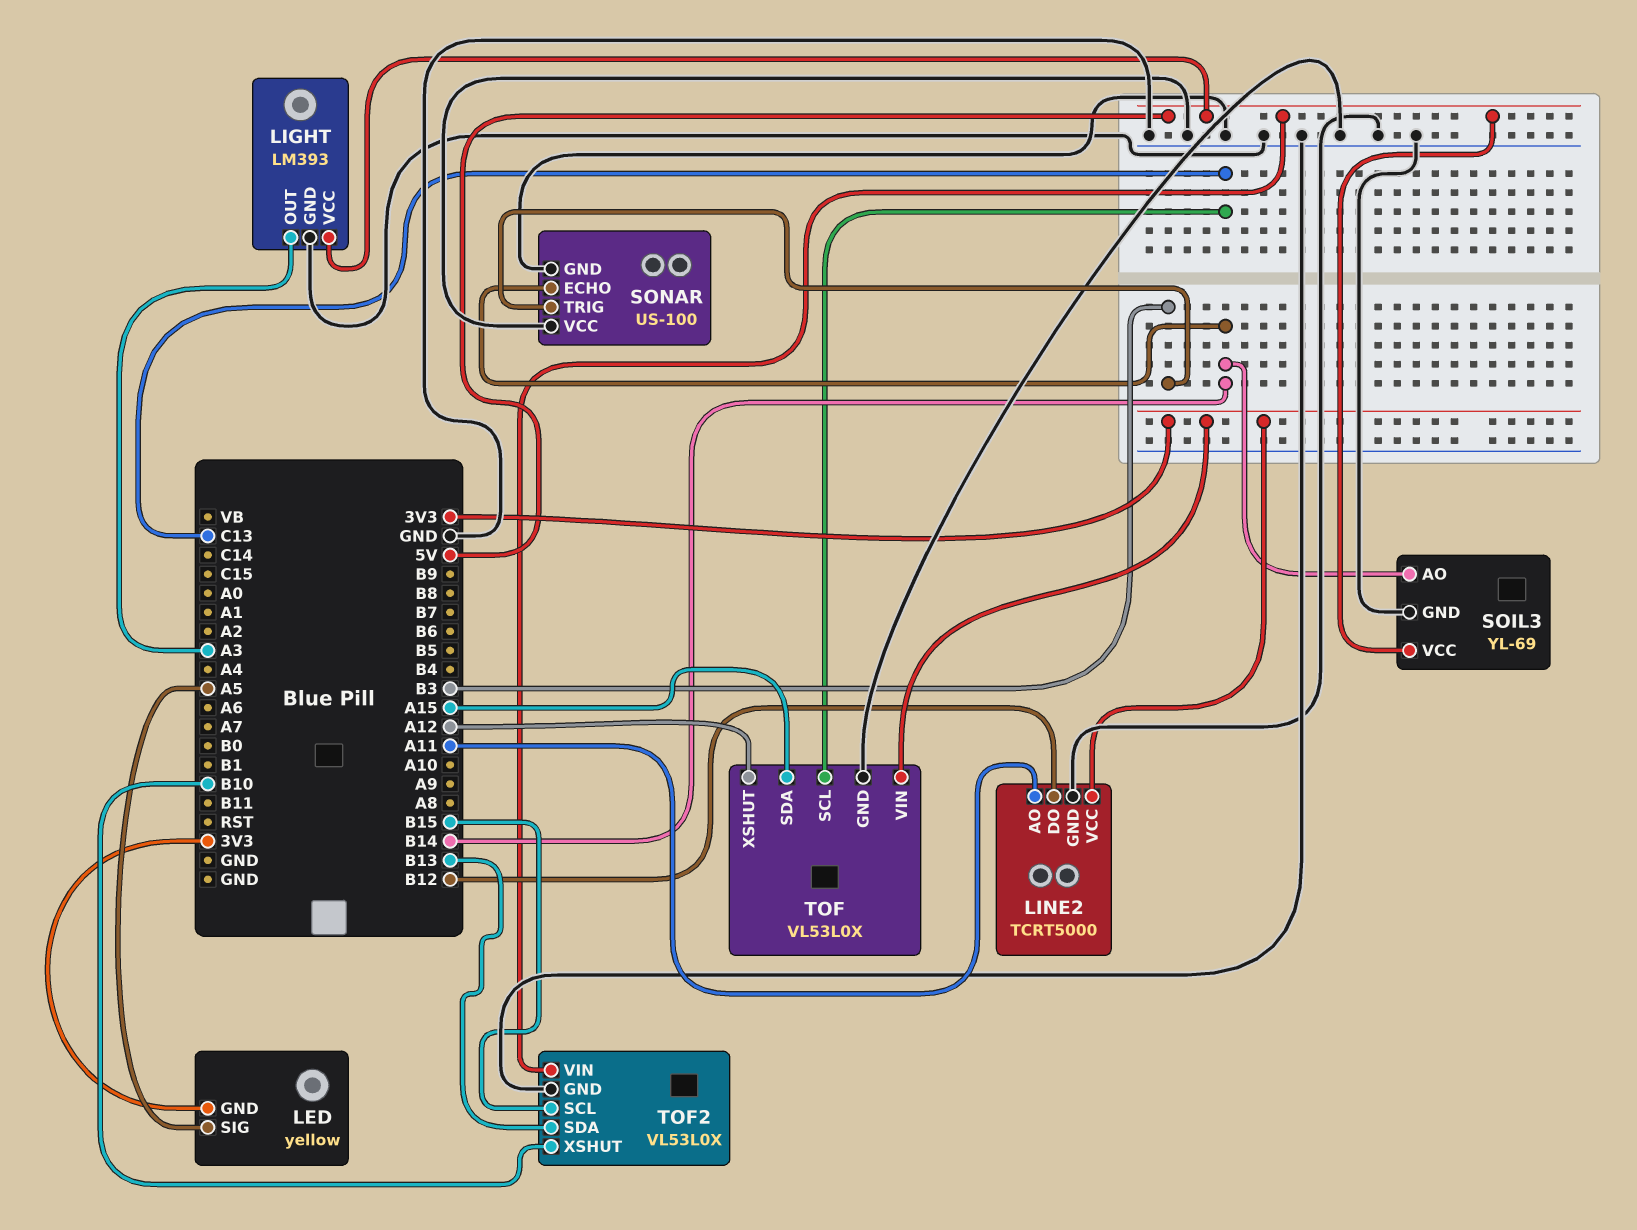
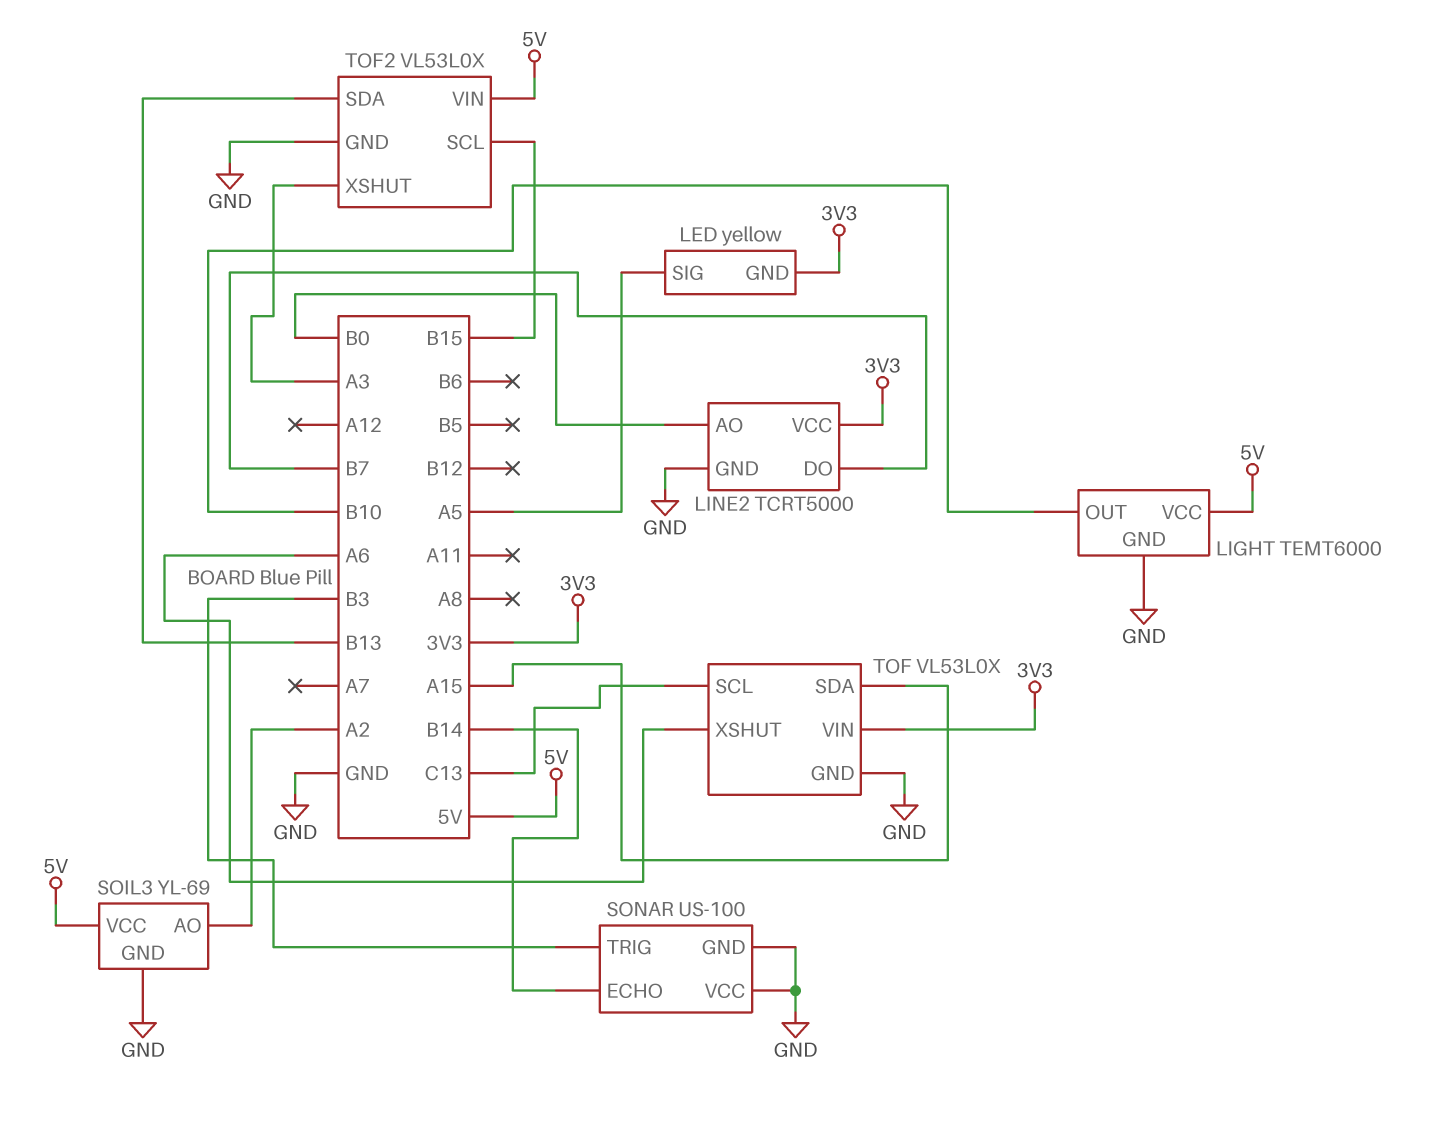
LIGHT: LM393 -> TEMT6000
LIGHT pin OUT: A3 -> B10
LINE2 pin AO: A11 -> B0
LINE2 pin DO: B12 -> B7
SOIL3 pin AO: B14 -> A2
TOF pin XSHUT: A12 -> A6
TOF2 pin XSHUT: B10 -> A3

